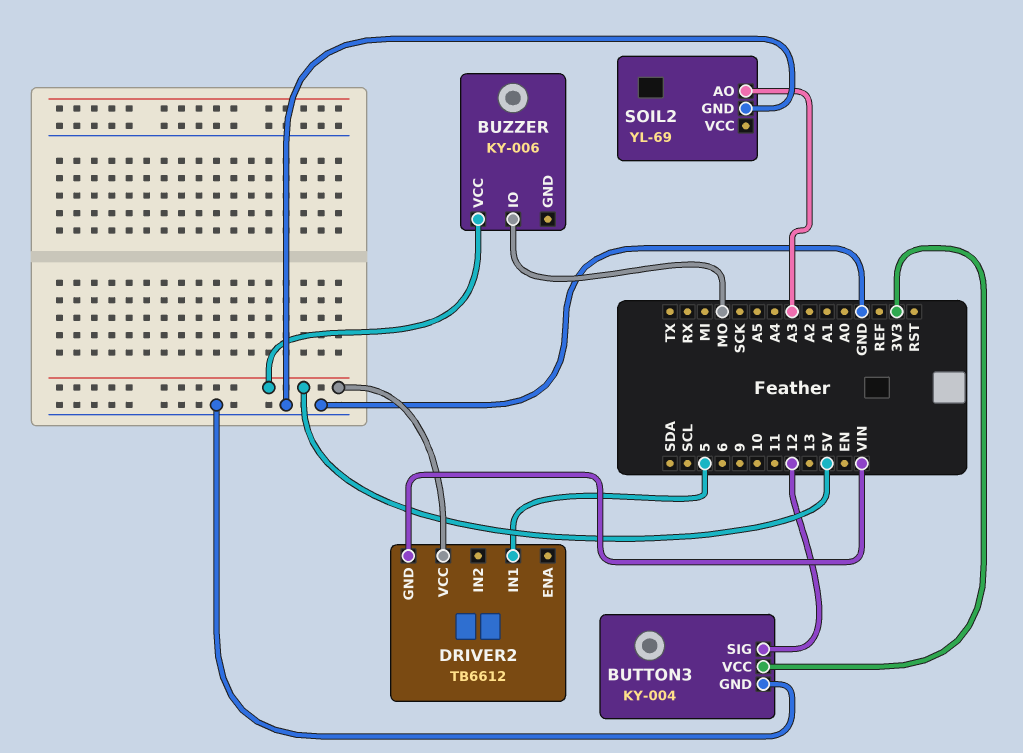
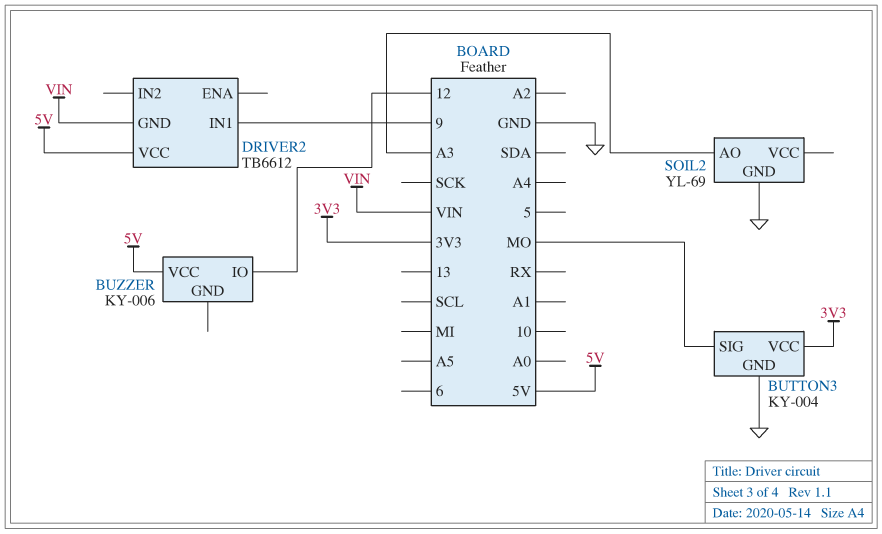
BUTTON3 pin SIG: 12 -> MO
BUZZER pin IO: MO -> 12
DRIVER2 pin IN1: 5 -> 9

